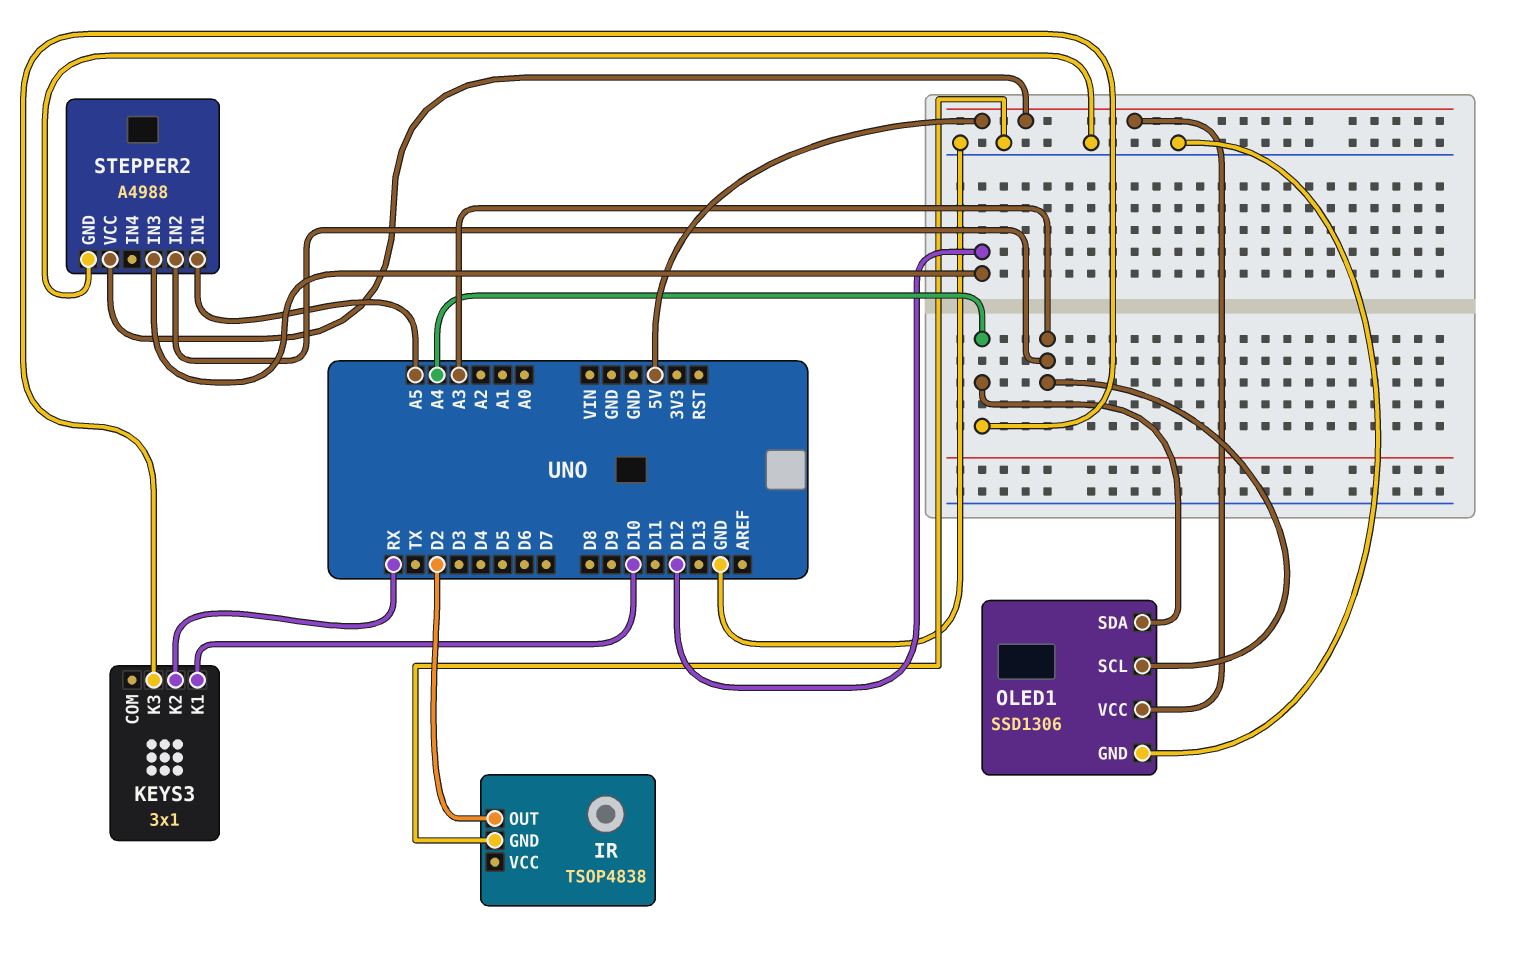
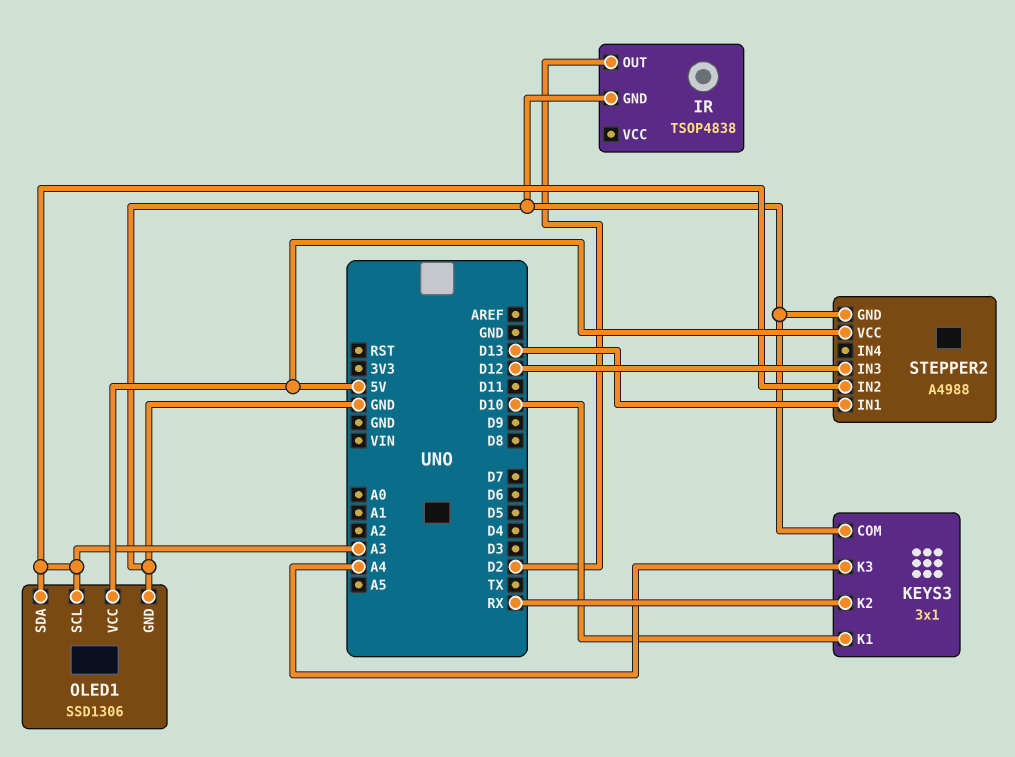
KEYS3 pin COM: none -> GND
OLED1 pin SDA: A4 -> A3
STEPPER2 pin IN1: A5 -> D13

